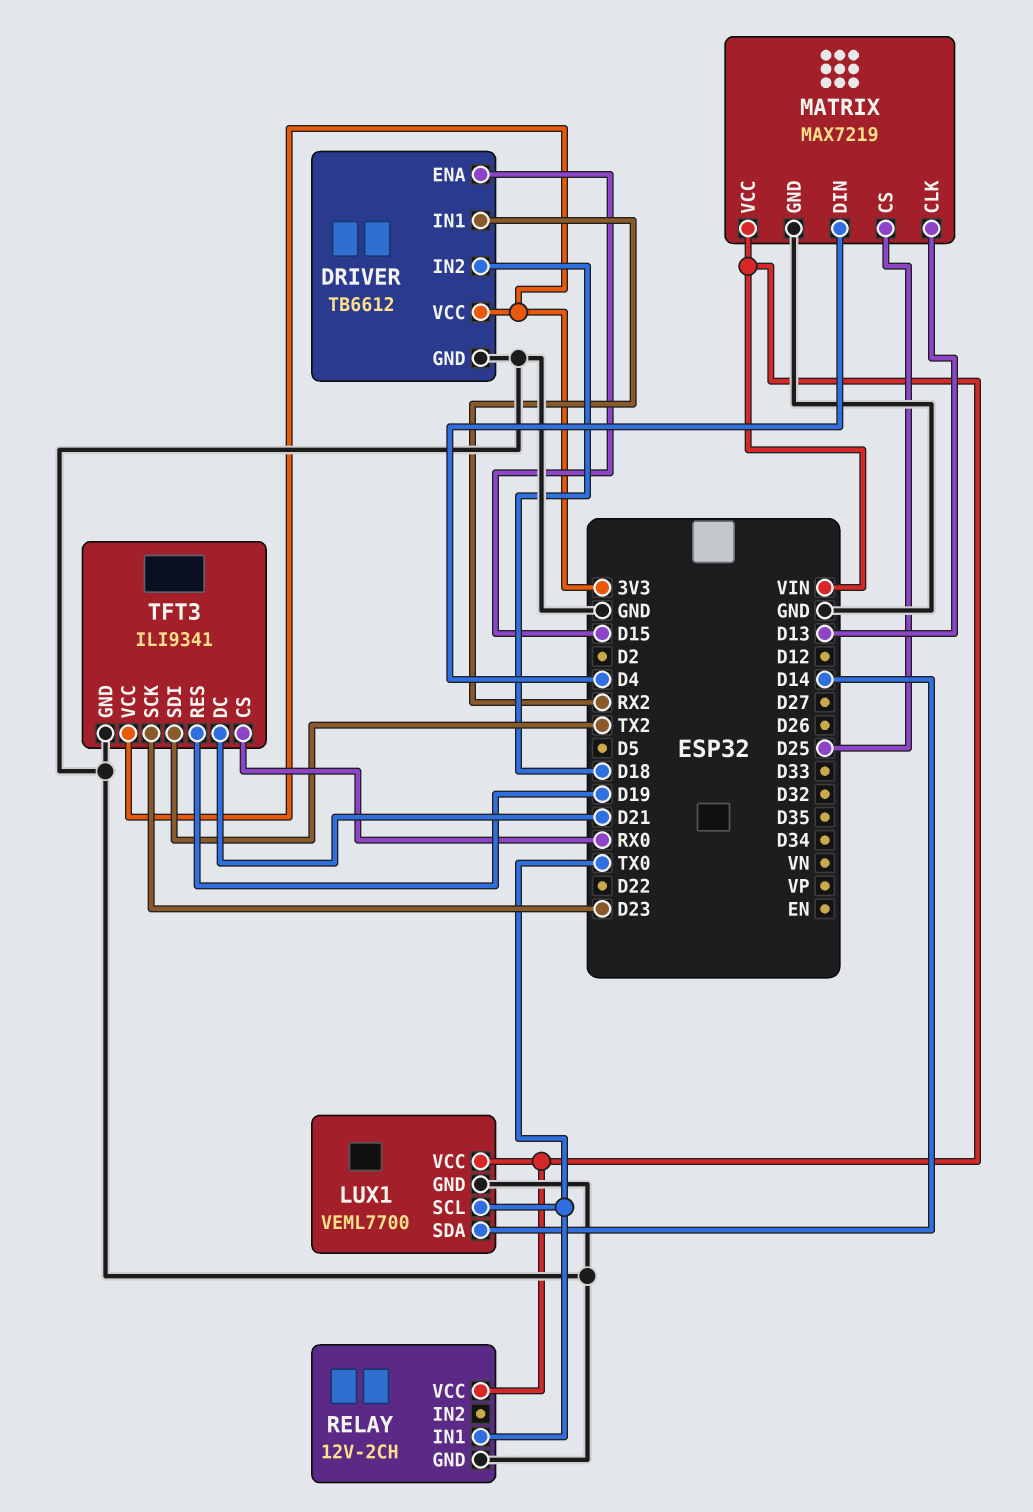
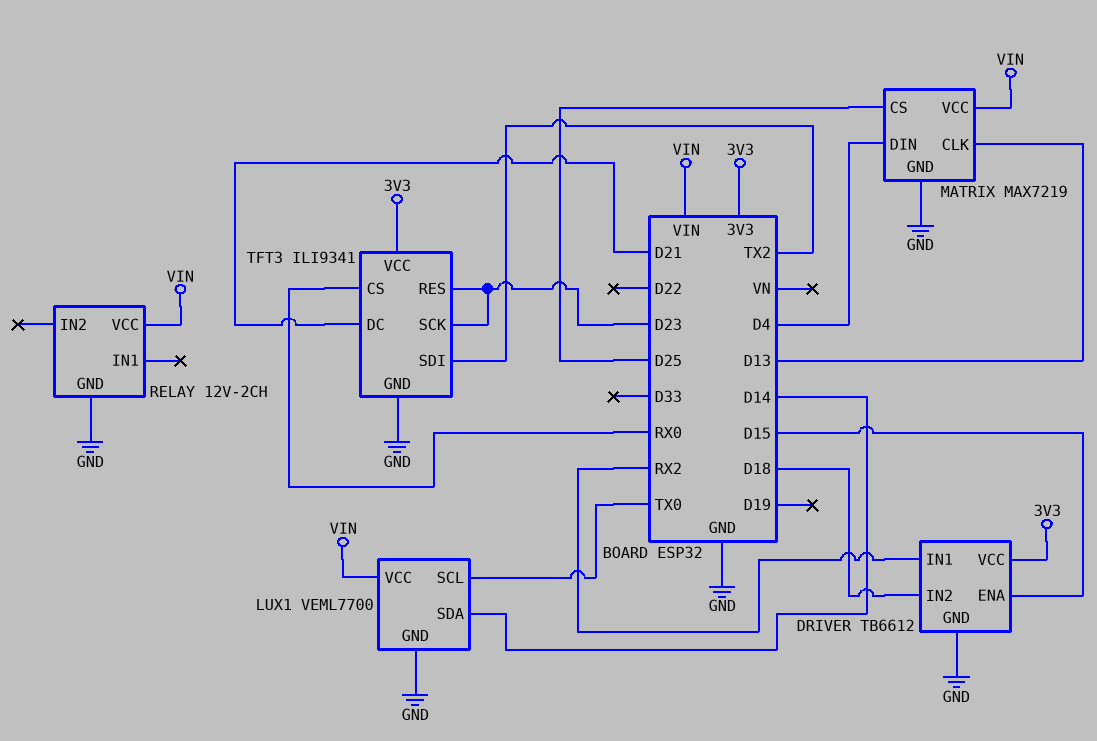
RELAY pin IN1: TX0 -> none
TFT3 pin RES: D19 -> D23

